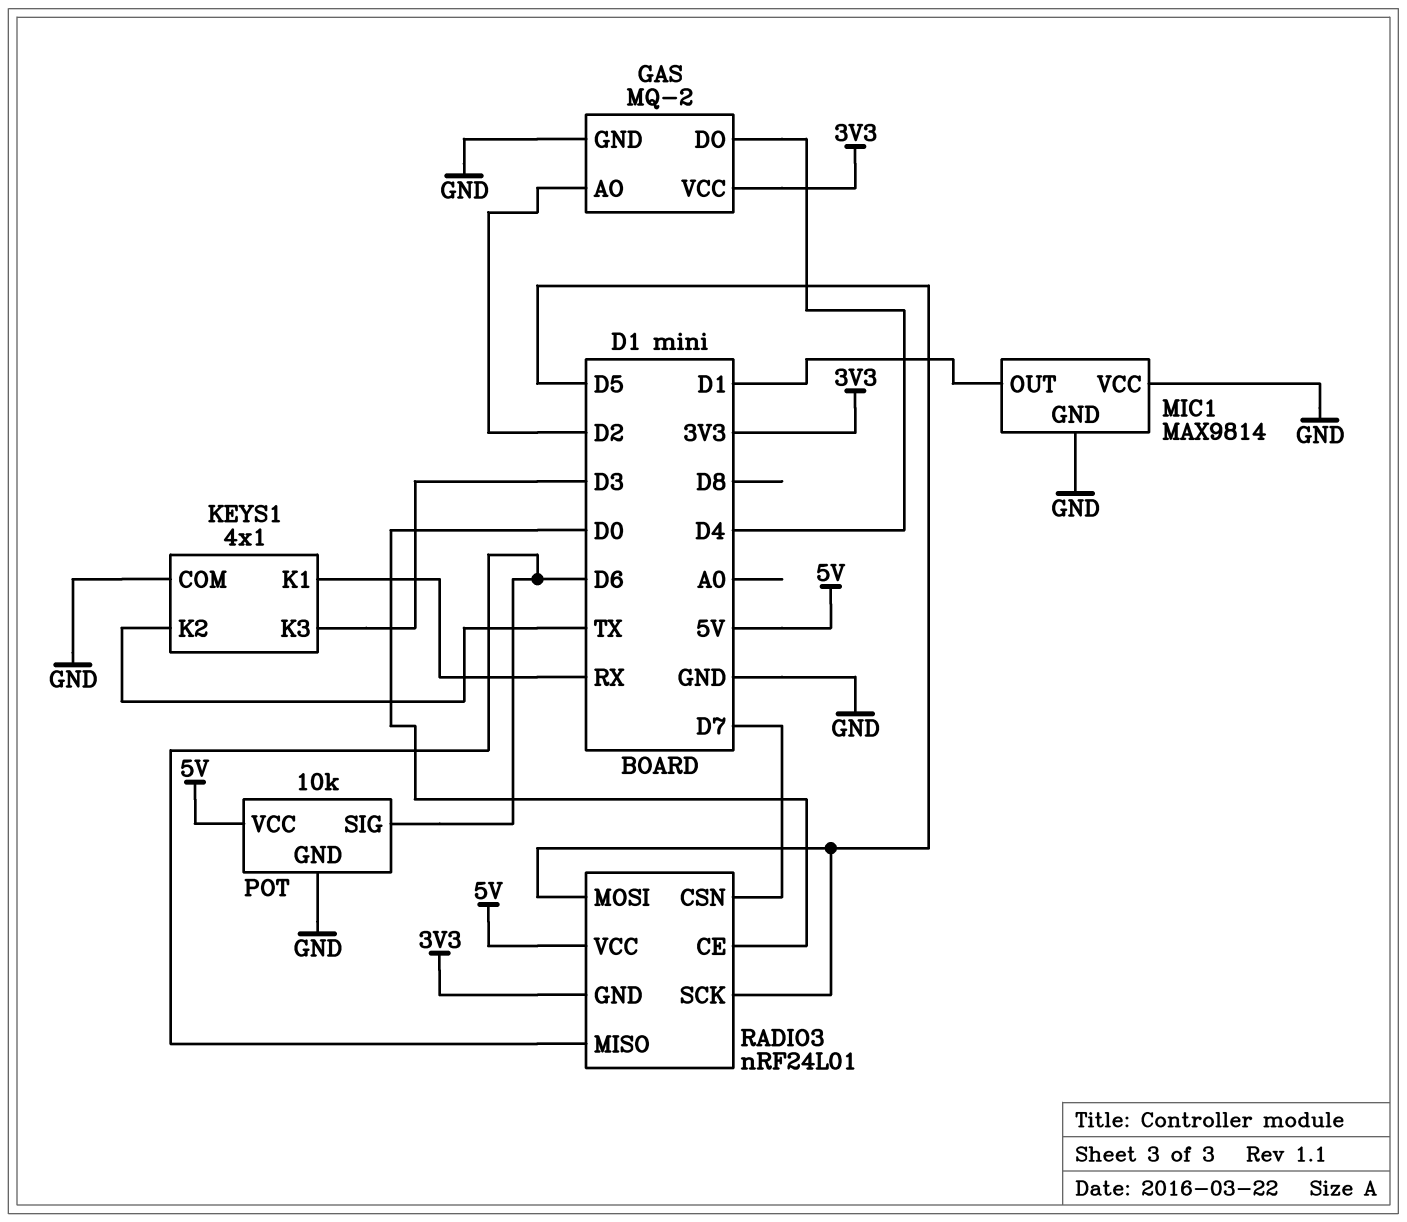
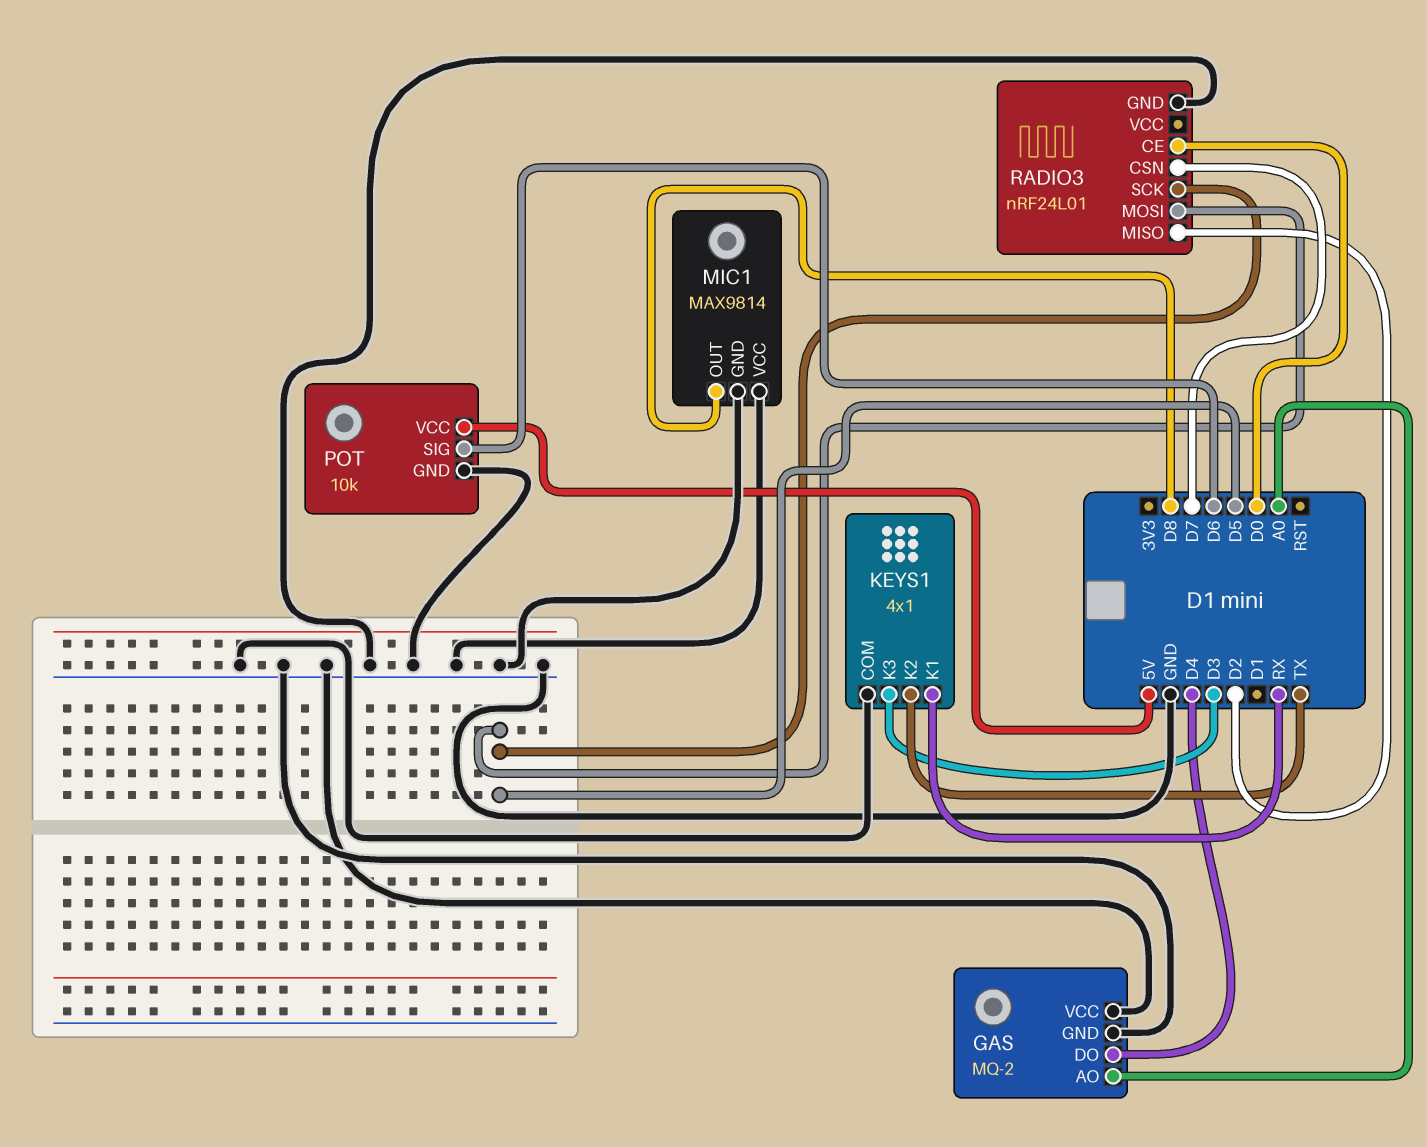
GAS pin AO: D2 -> A0
GAS pin VCC: 3V3 -> GND
MIC1 pin OUT: D1 -> D8
RADIO3 pin GND: 3V3 -> GND
RADIO3 pin MISO: D6 -> D2
RADIO3 pin VCC: 5V -> none

